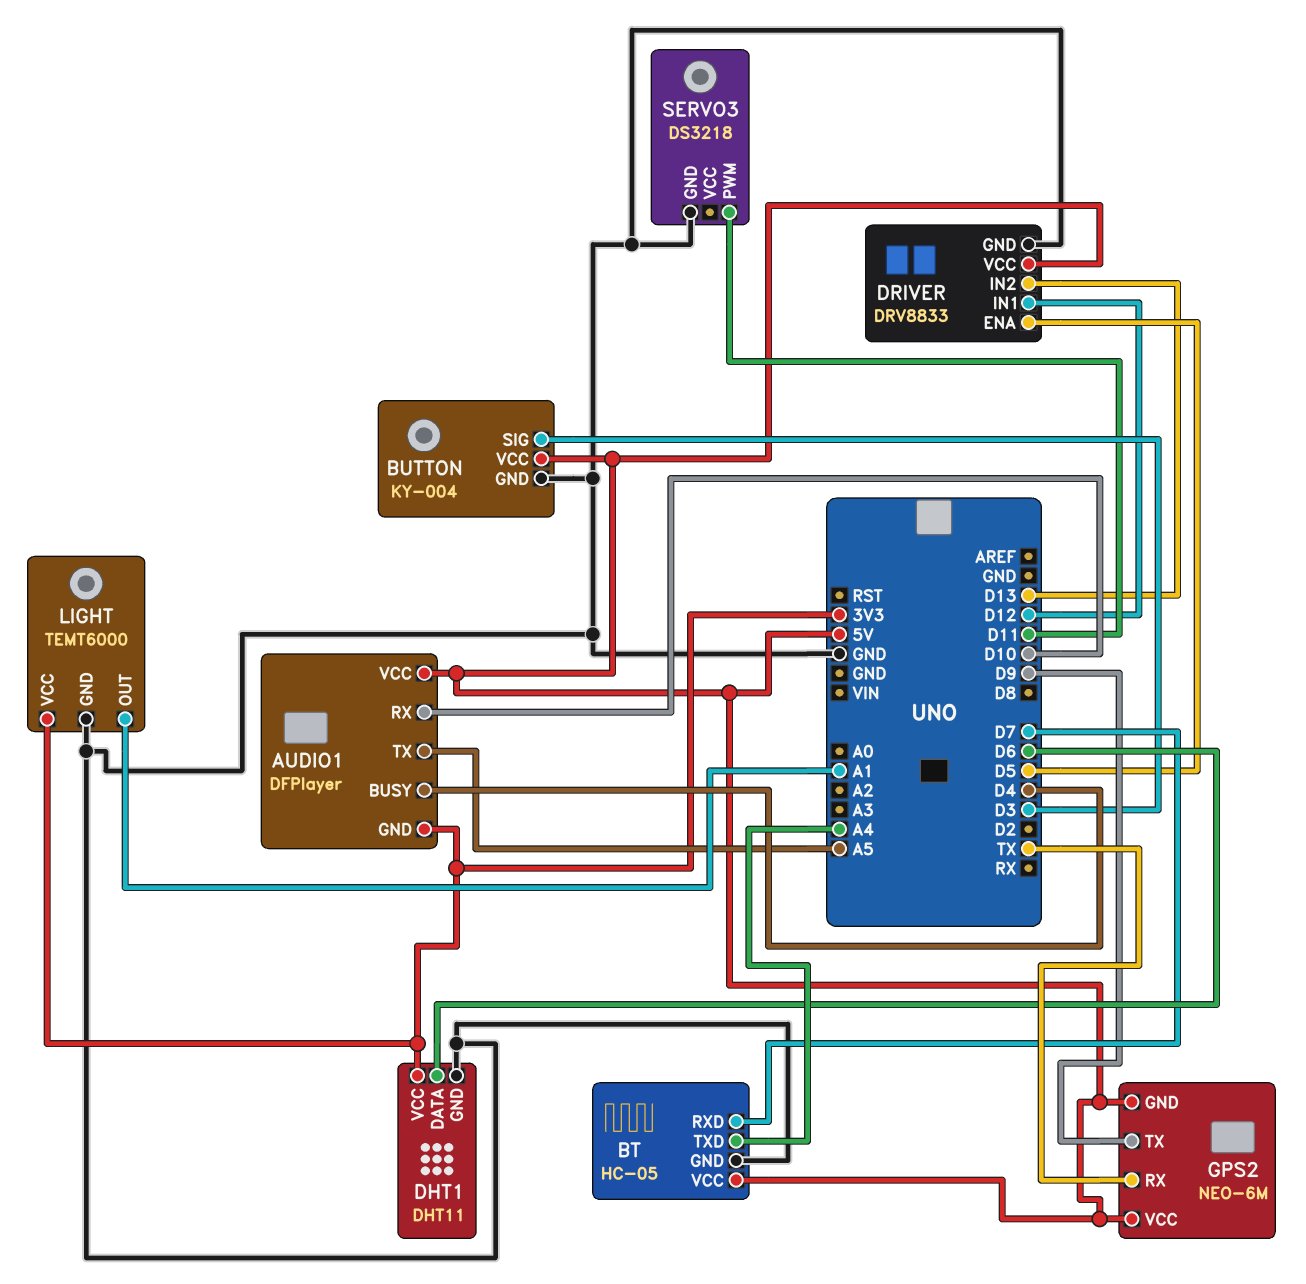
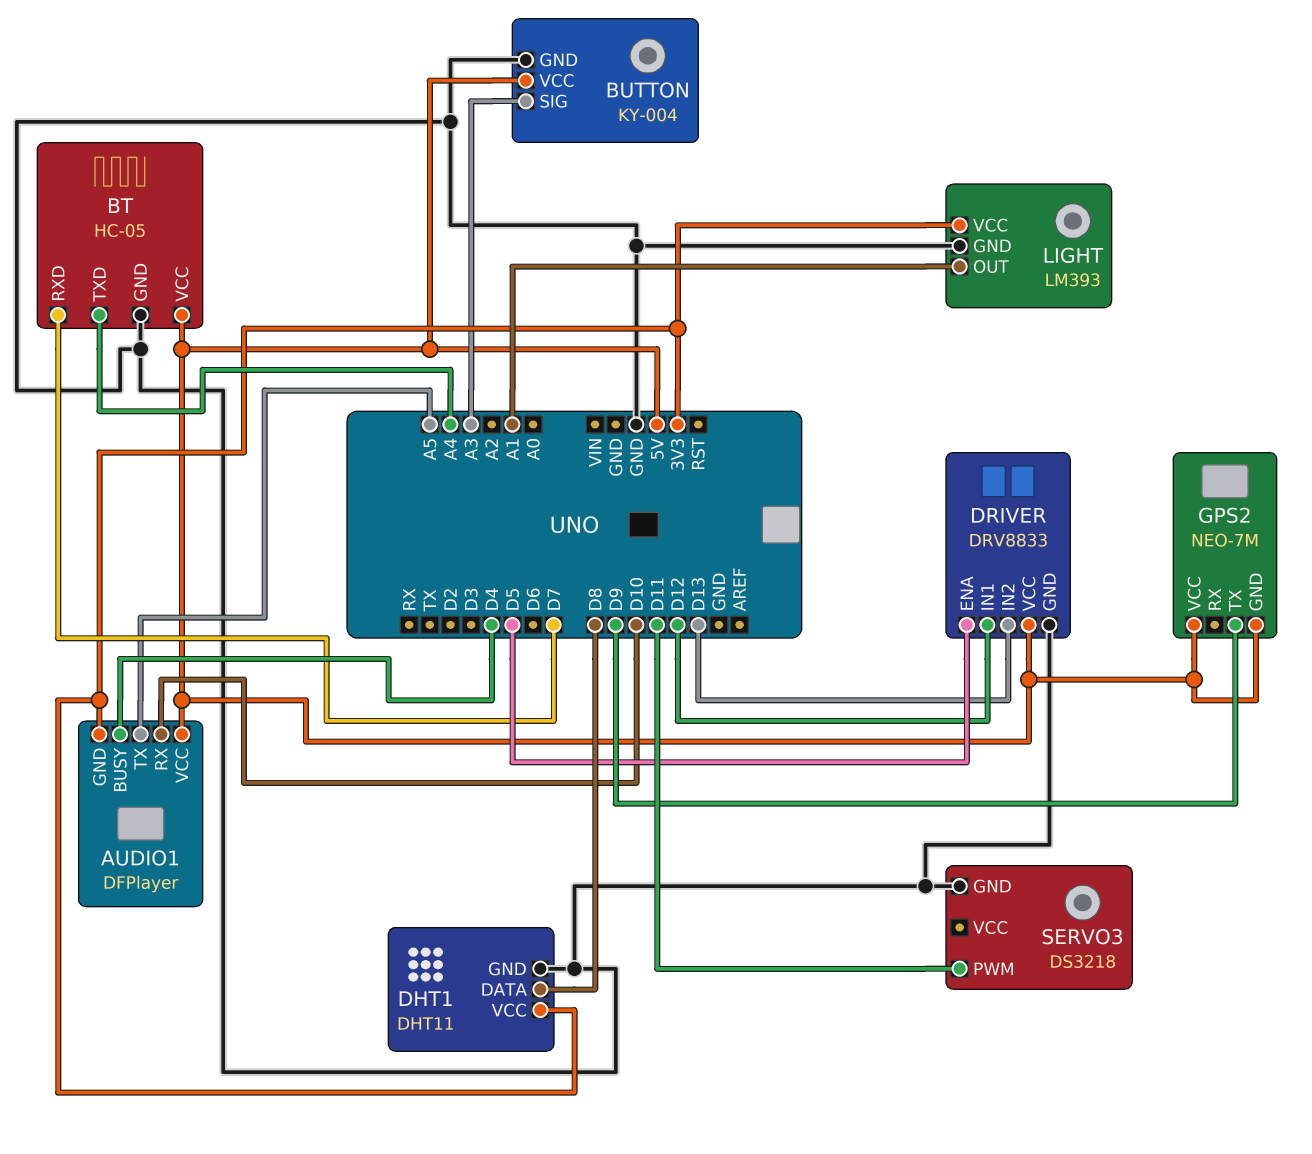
BUTTON pin SIG: D3 -> A3
DHT1 pin DATA: D6 -> D8
GPS2: NEO-6M -> NEO-7M
GPS2 pin RX: TX -> none
LIGHT: TEMT6000 -> LM393

